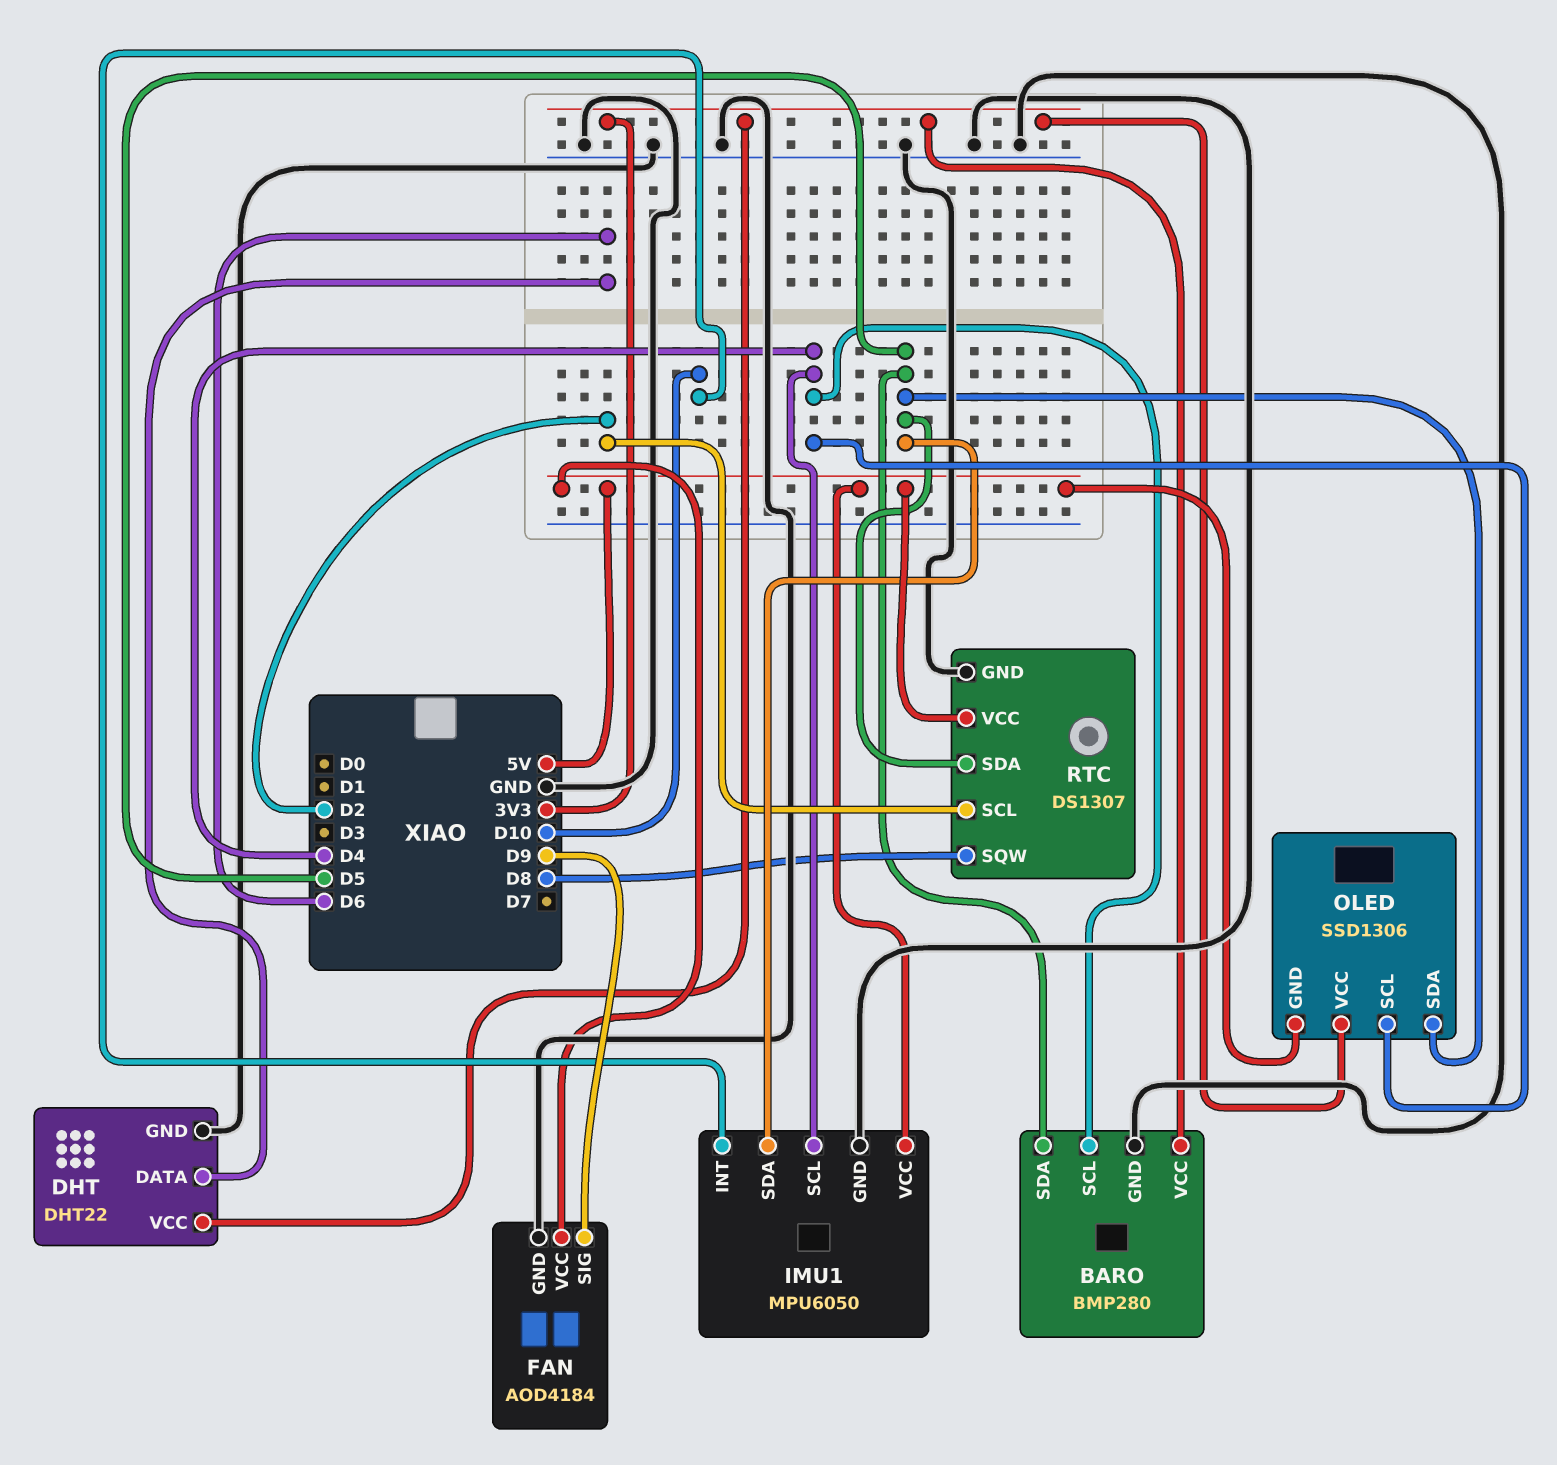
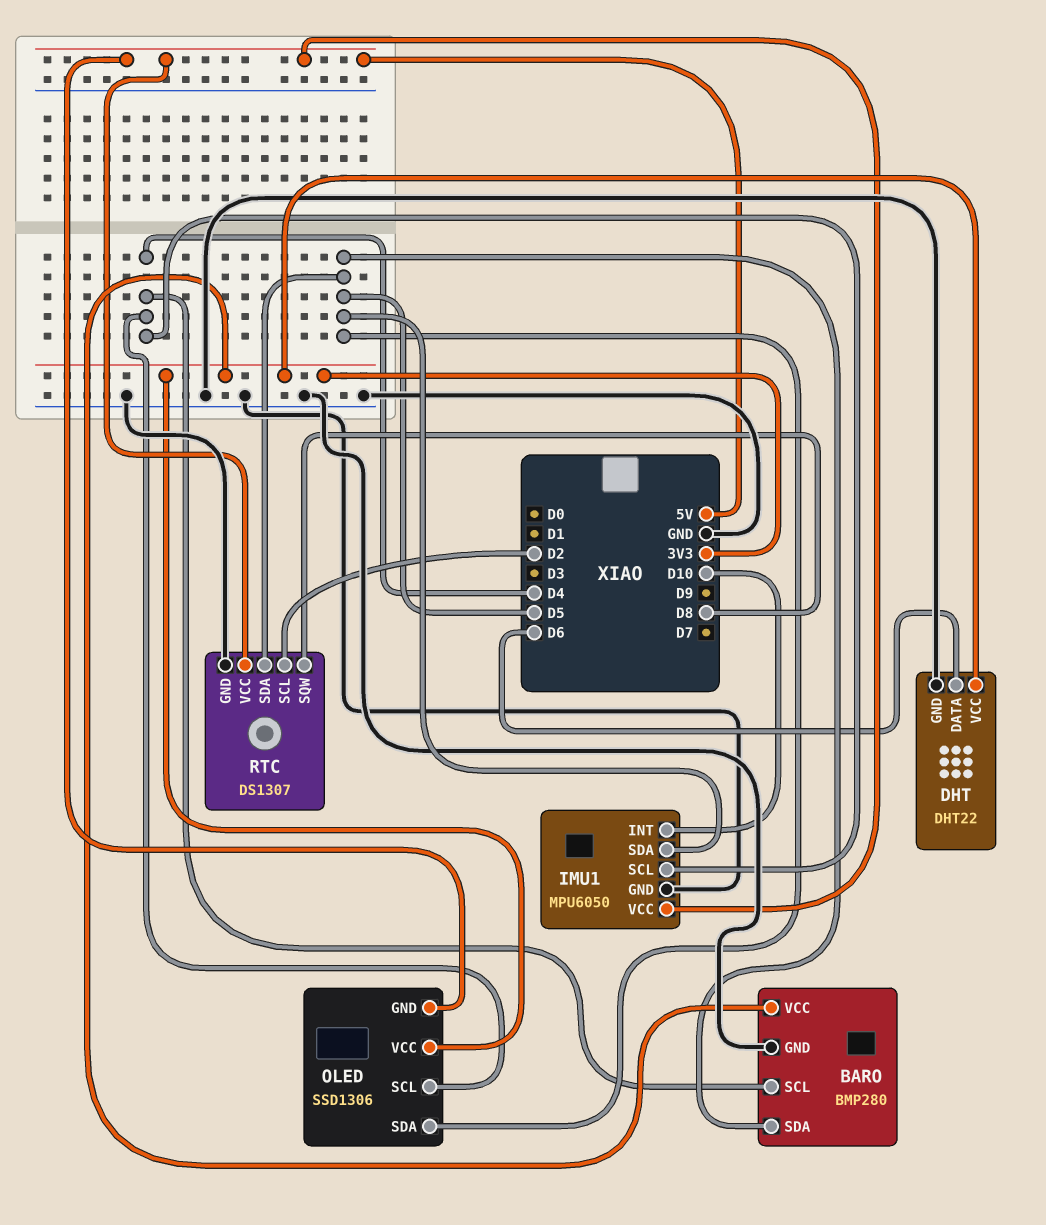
FAN: AOD4184 -> none
FAN pin GND: GND -> none
FAN pin SIG: D9 -> none
FAN pin VCC: 5V -> none

